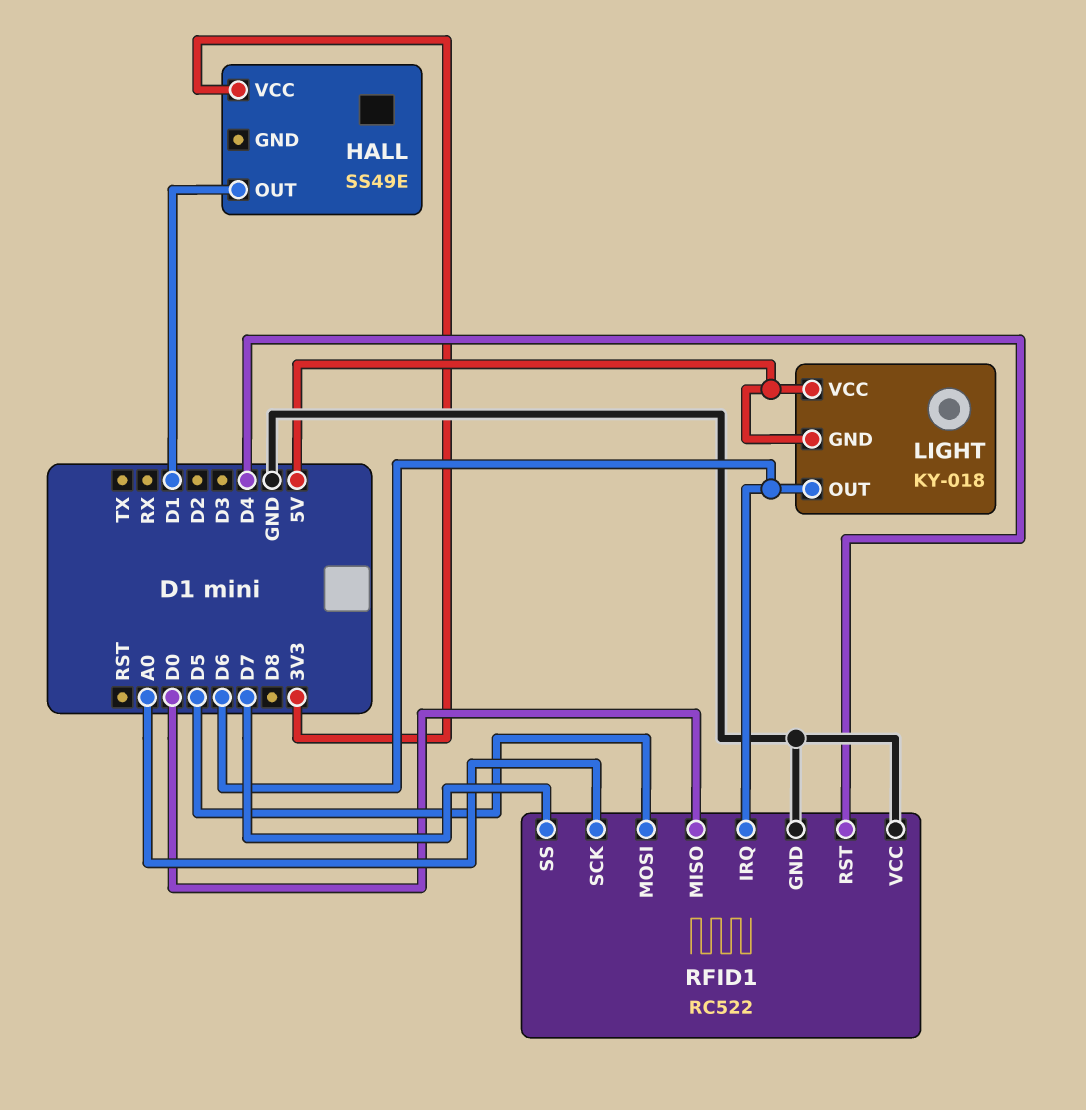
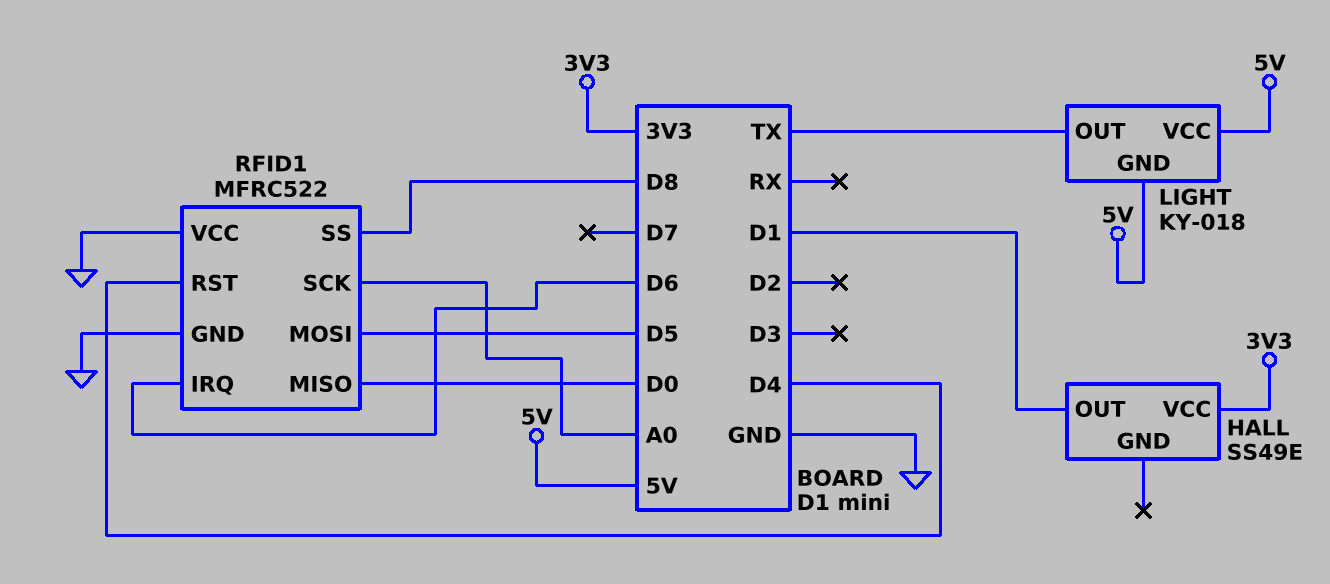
LIGHT pin OUT: D6 -> TX
RFID1: RC522 -> MFRC522
RFID1 pin SS: D7 -> D8

